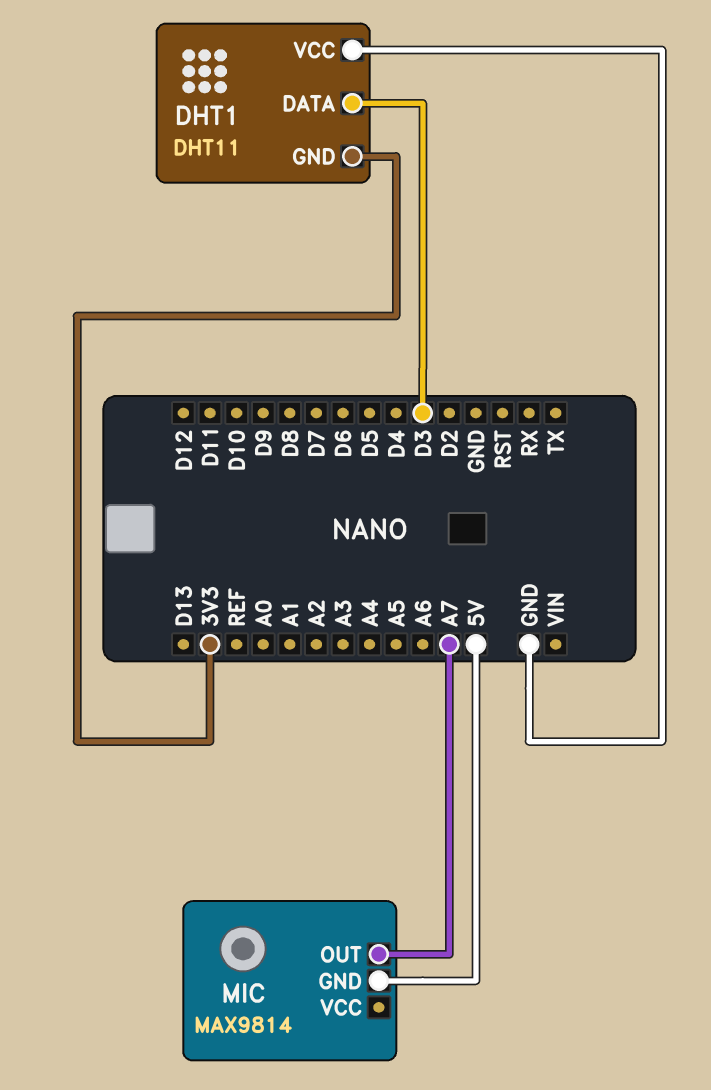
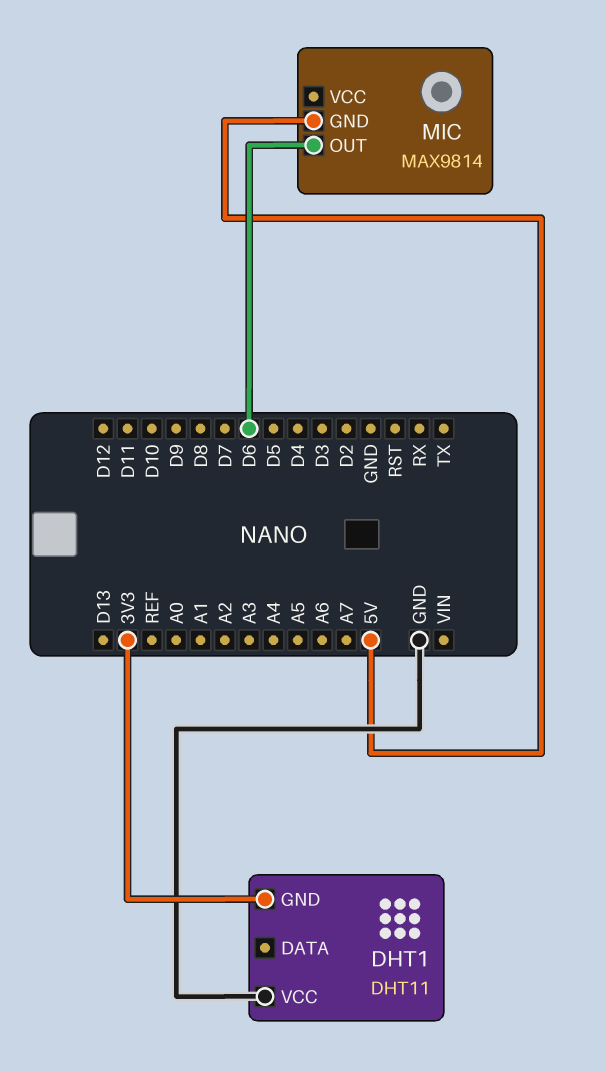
DHT1 pin DATA: D3 -> none
MIC pin OUT: A7 -> D6

